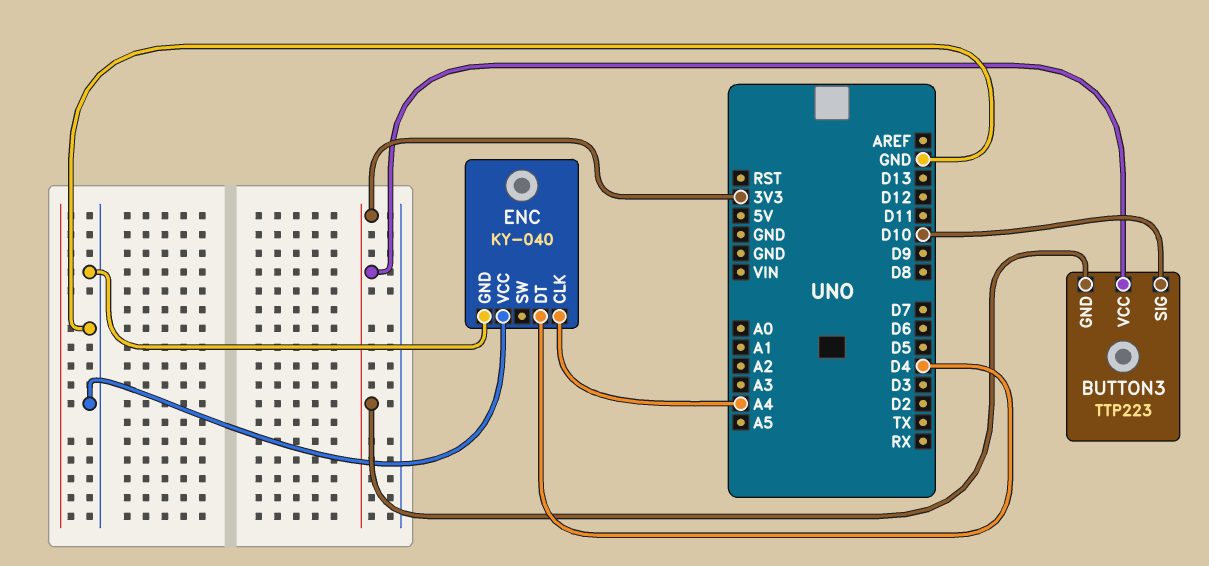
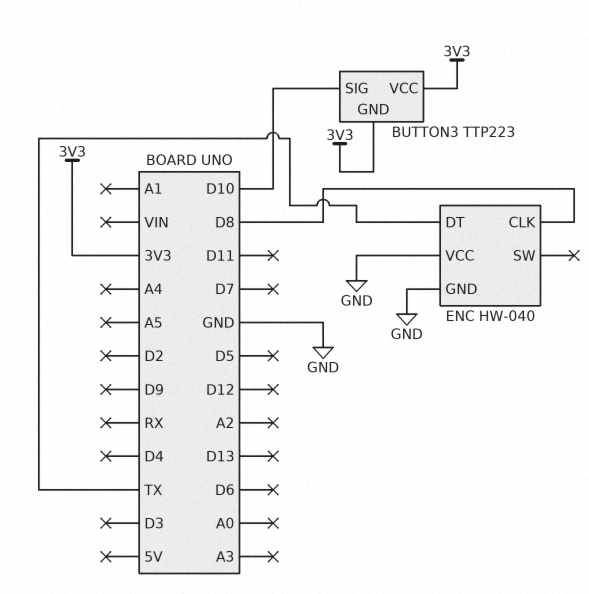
ENC: KY-040 -> HW-040
ENC pin CLK: A4 -> D8
ENC pin DT: D4 -> TX

